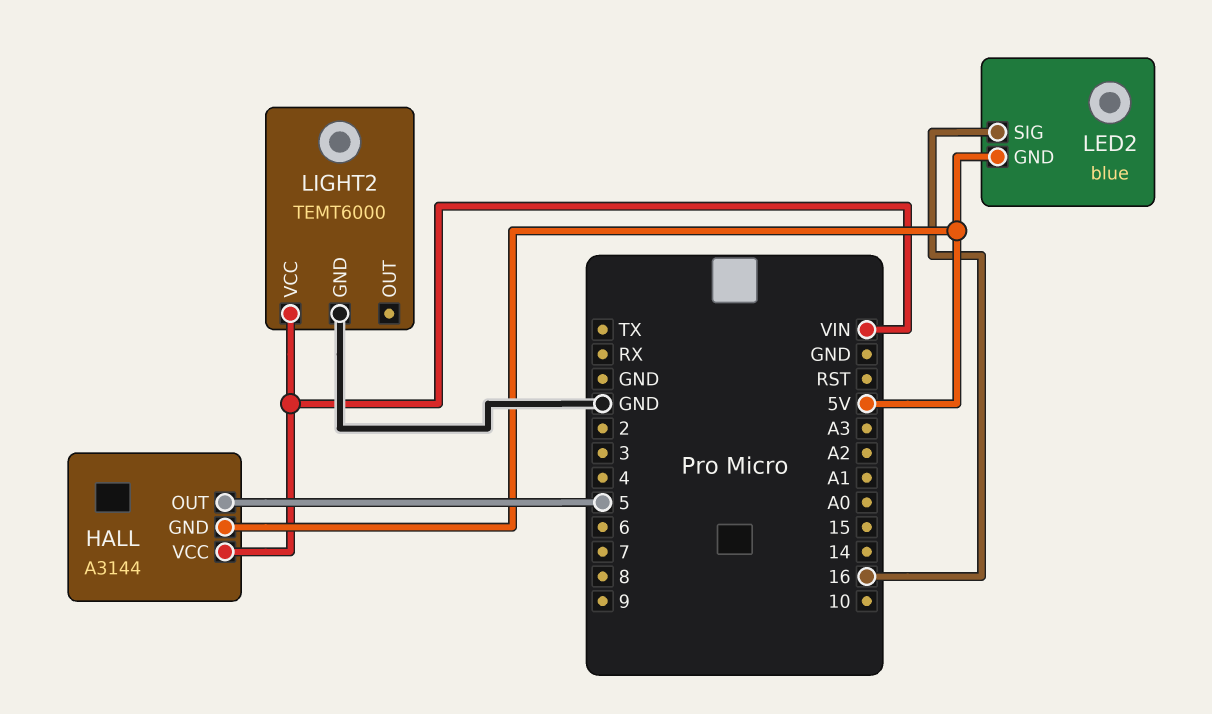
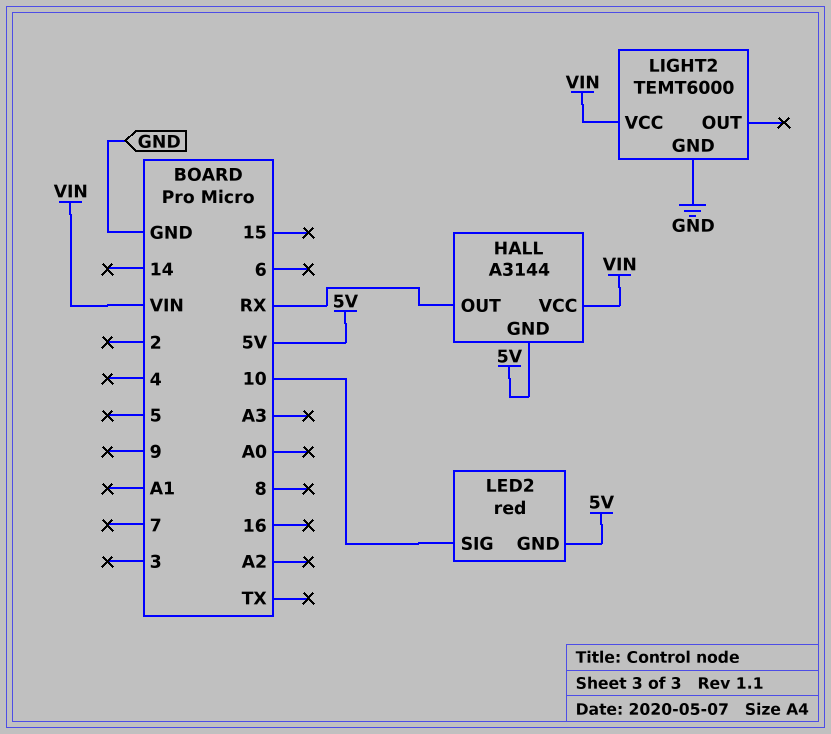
HALL pin OUT: 5 -> RX
LED2: blue -> red
LED2 pin SIG: 16 -> 10

